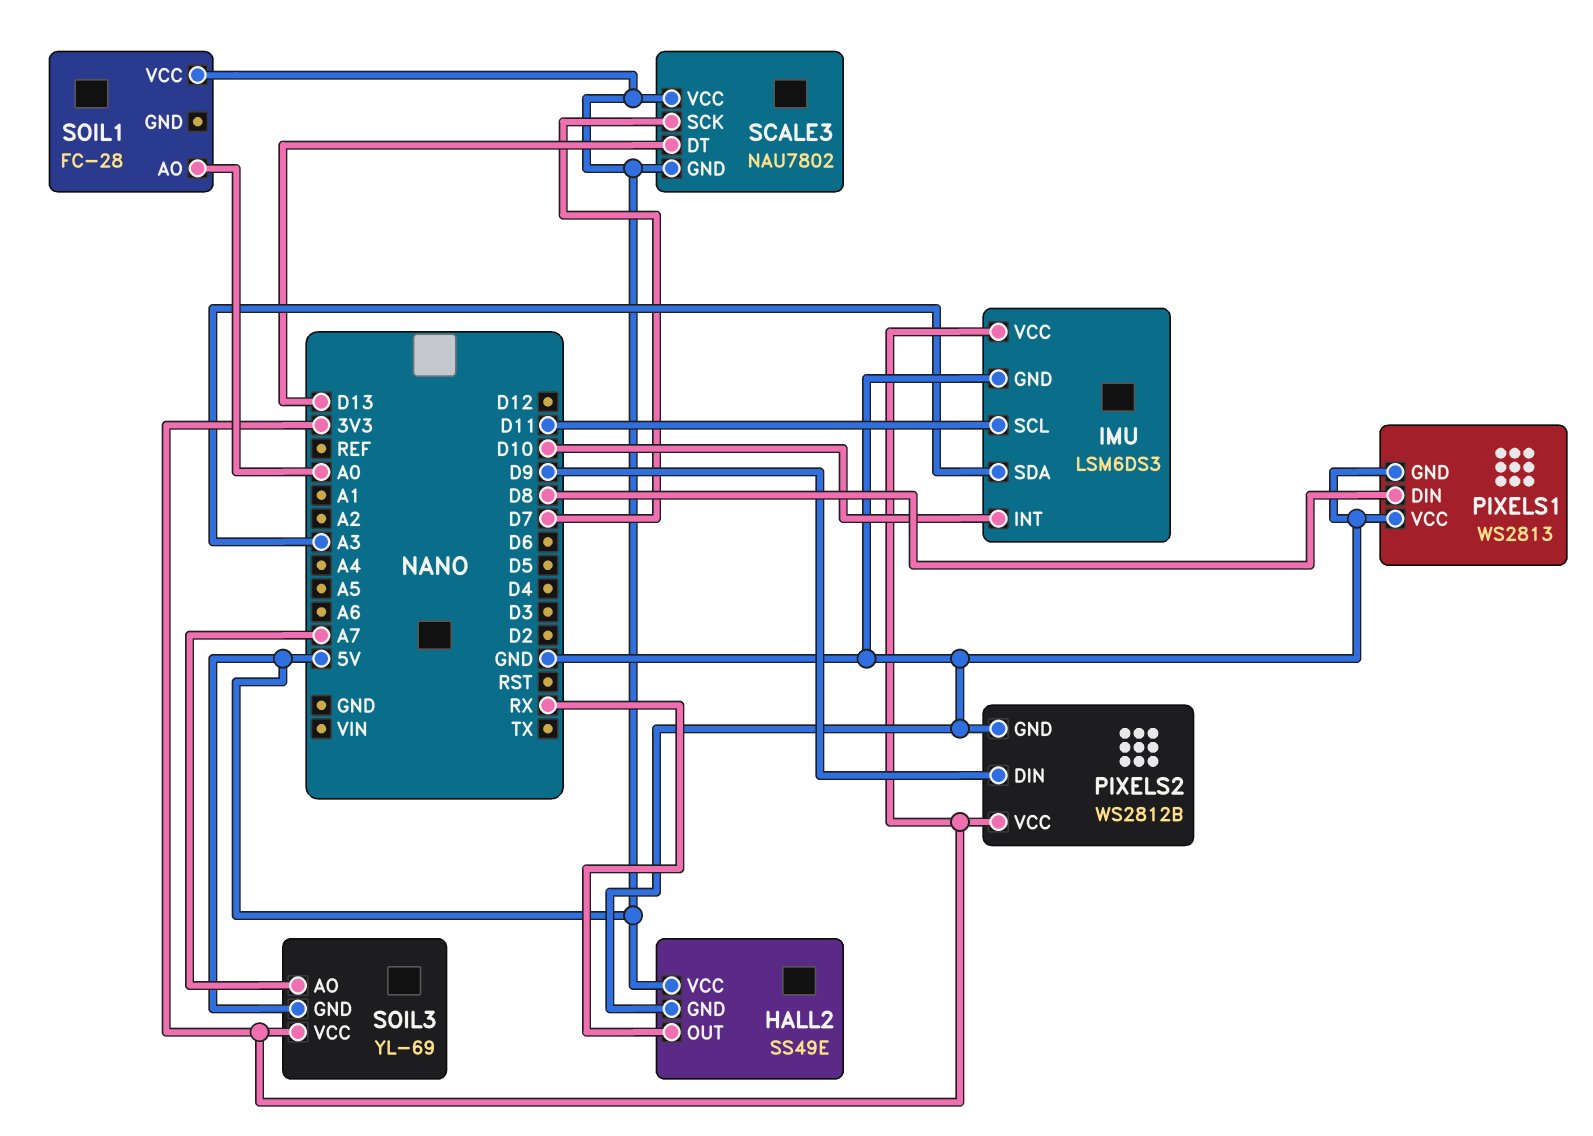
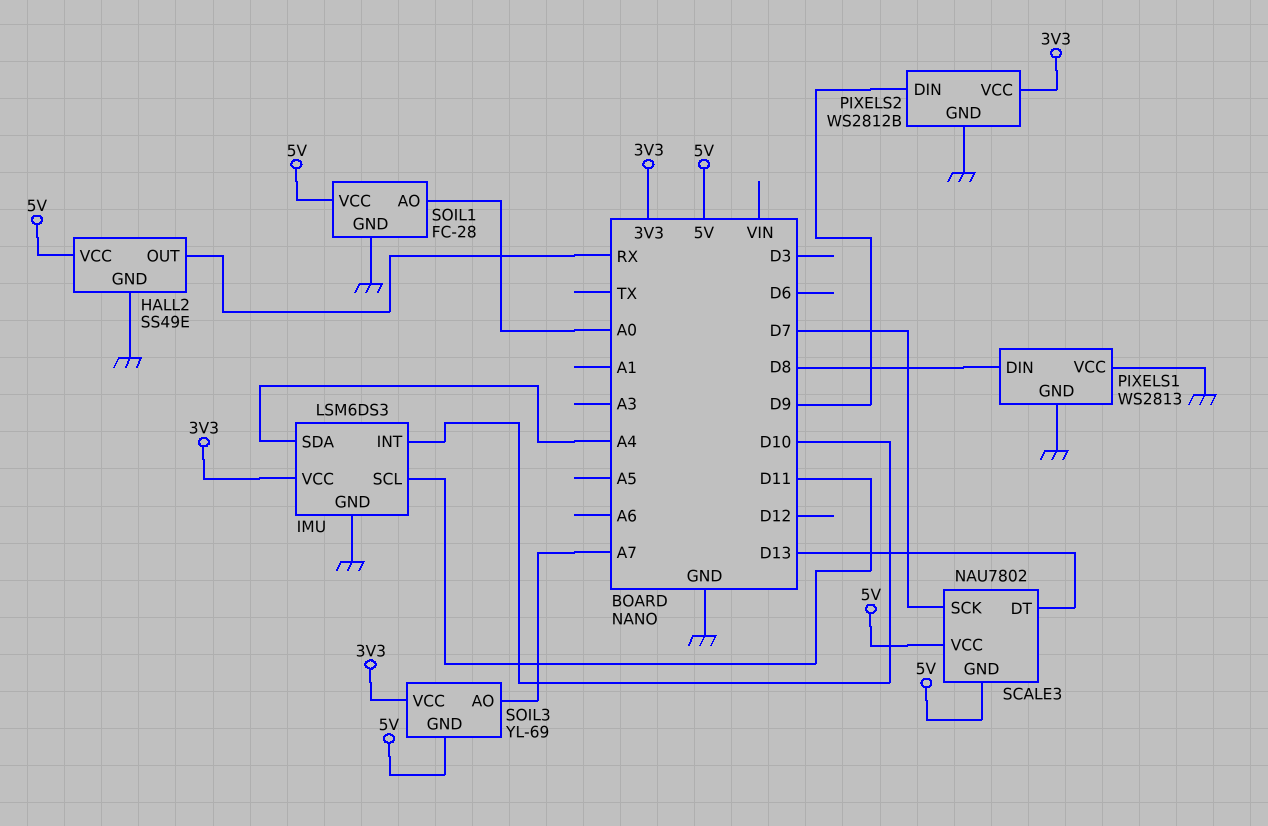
IMU pin SDA: A3 -> A4
SOIL1 pin GND: none -> GND

